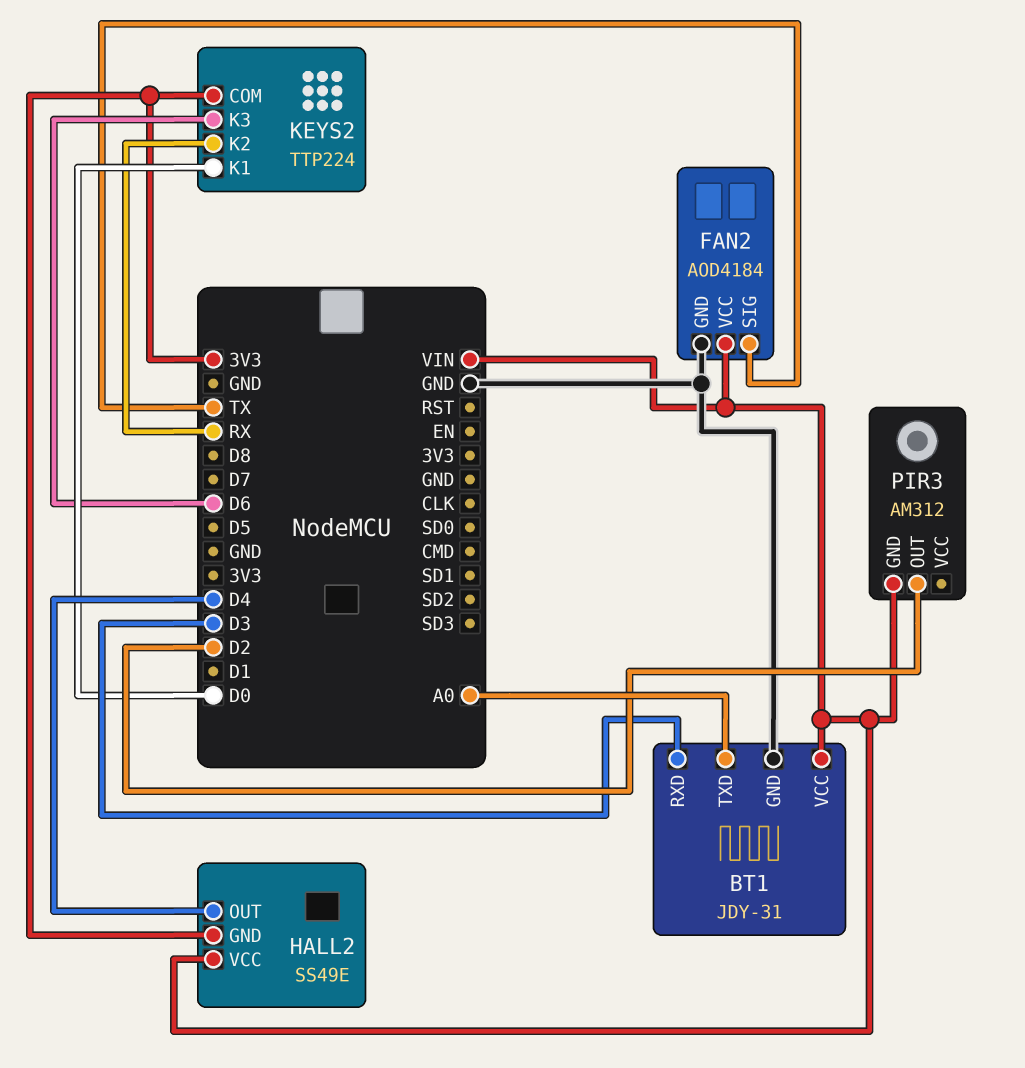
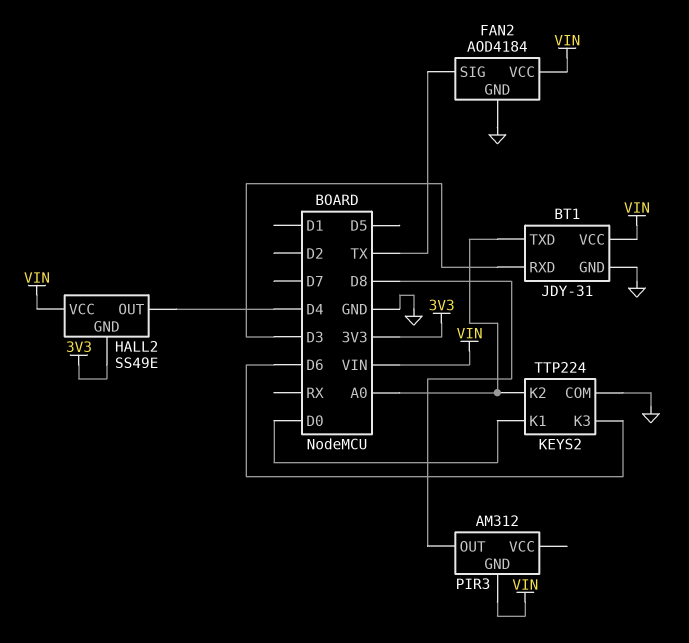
KEYS2 pin COM: 3V3 -> GND
KEYS2 pin K2: RX -> A0
PIR3 pin OUT: D2 -> D8

